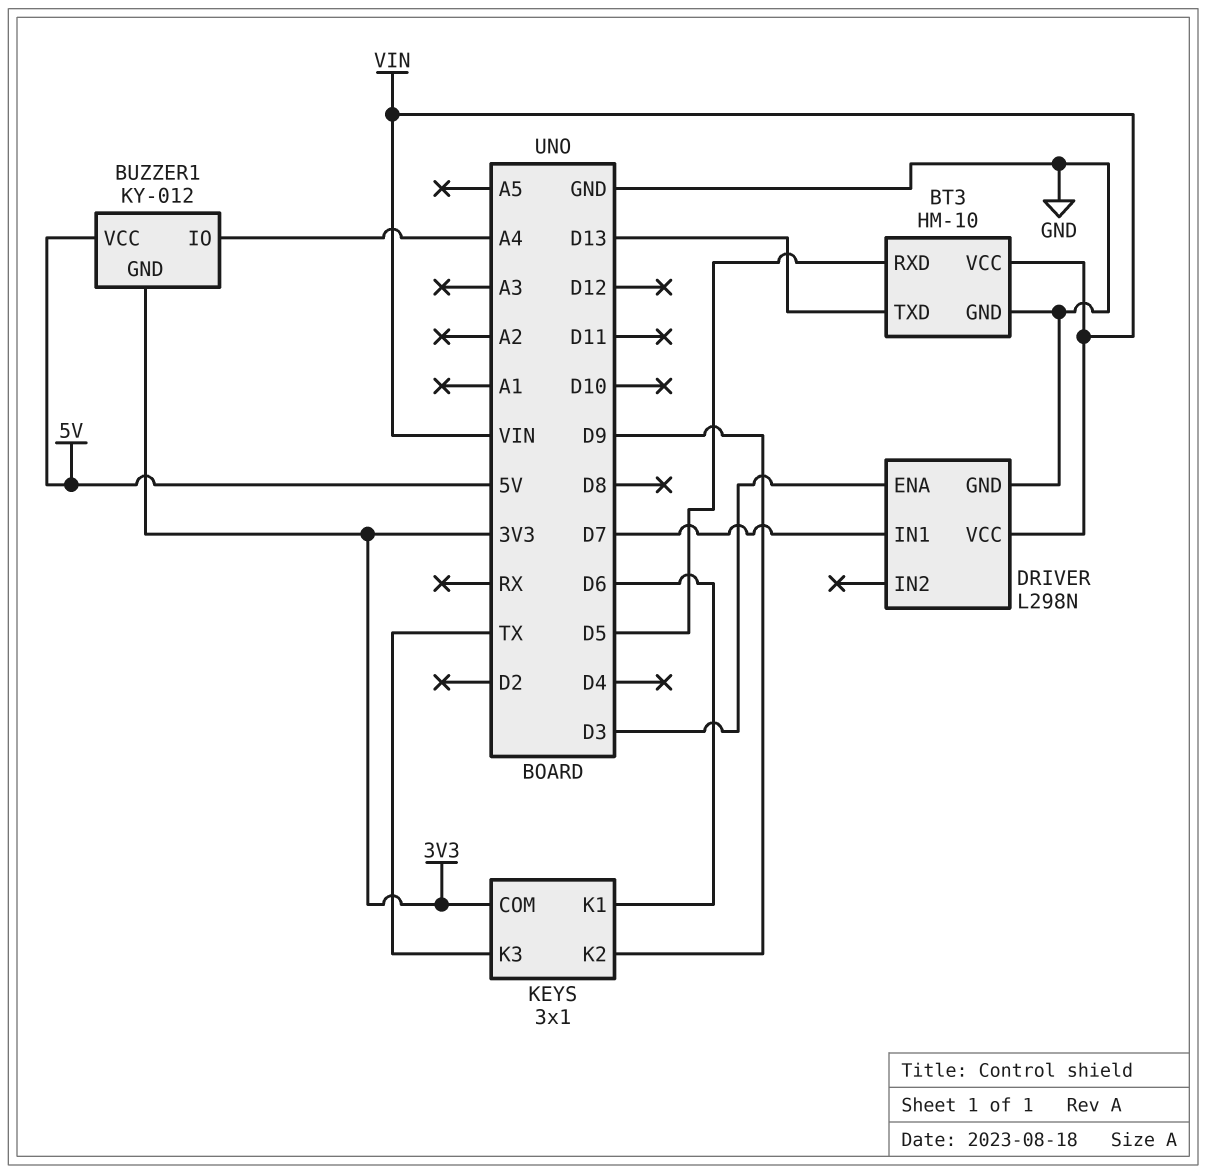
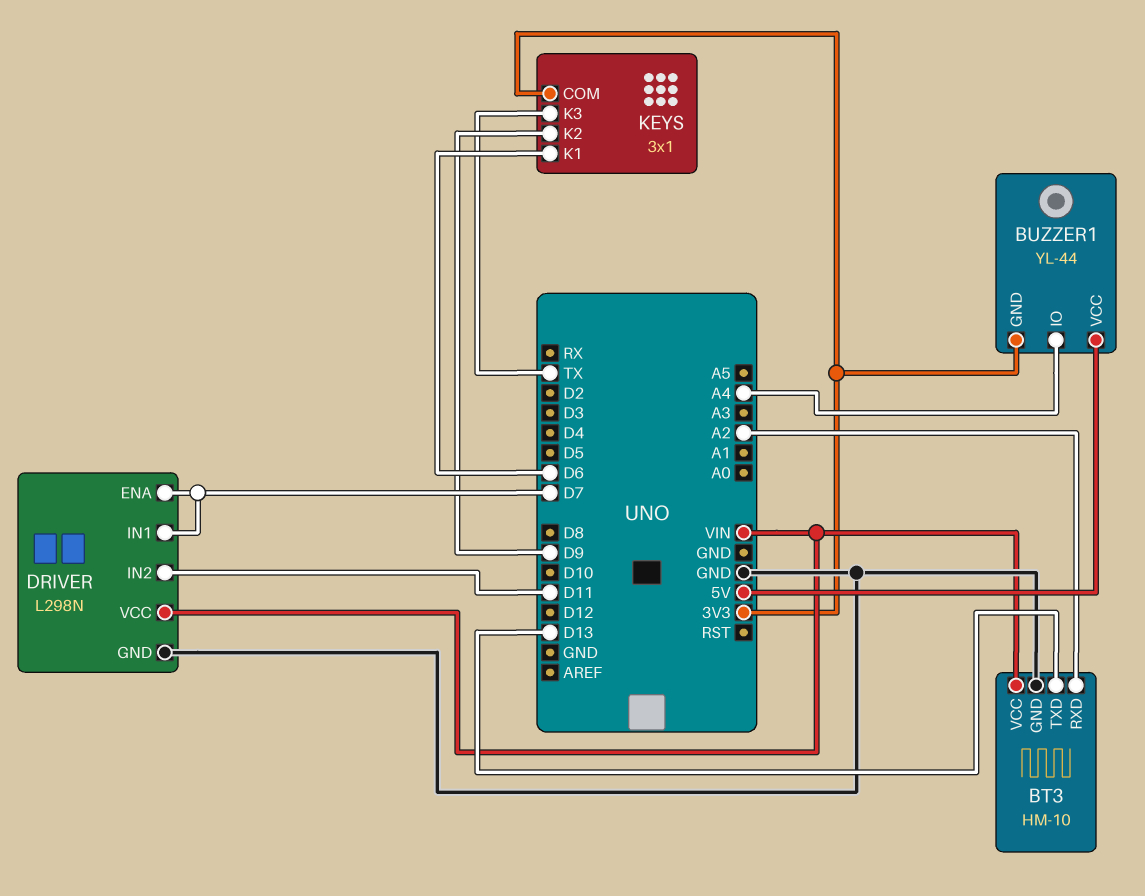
BT3 pin RXD: D5 -> A2
BUZZER1: KY-012 -> YL-44
DRIVER pin ENA: D3 -> D7
DRIVER pin IN2: none -> D11

